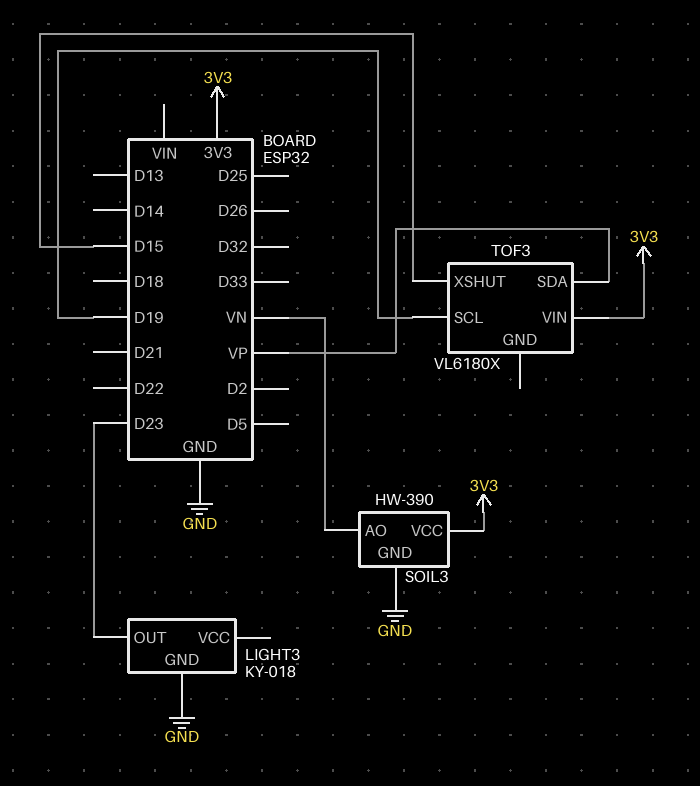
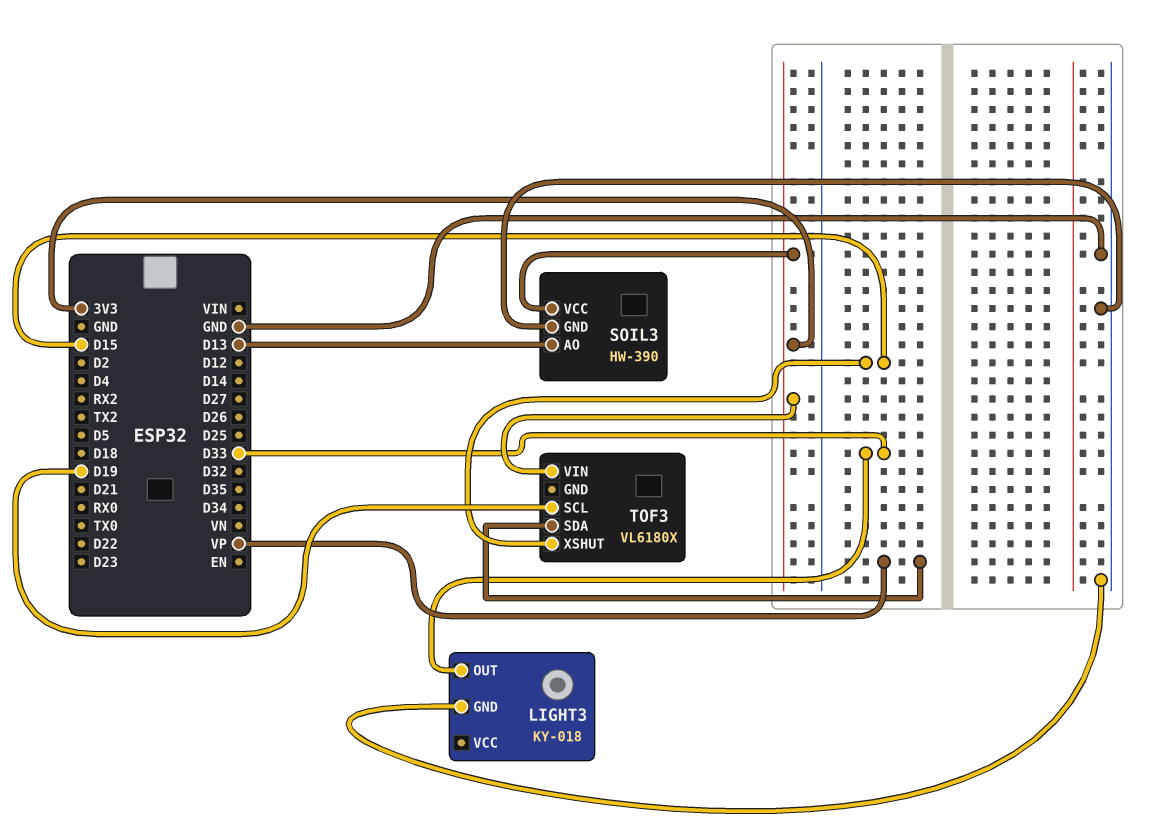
LIGHT3 pin OUT: D23 -> D33
SOIL3 pin AO: VN -> D13

